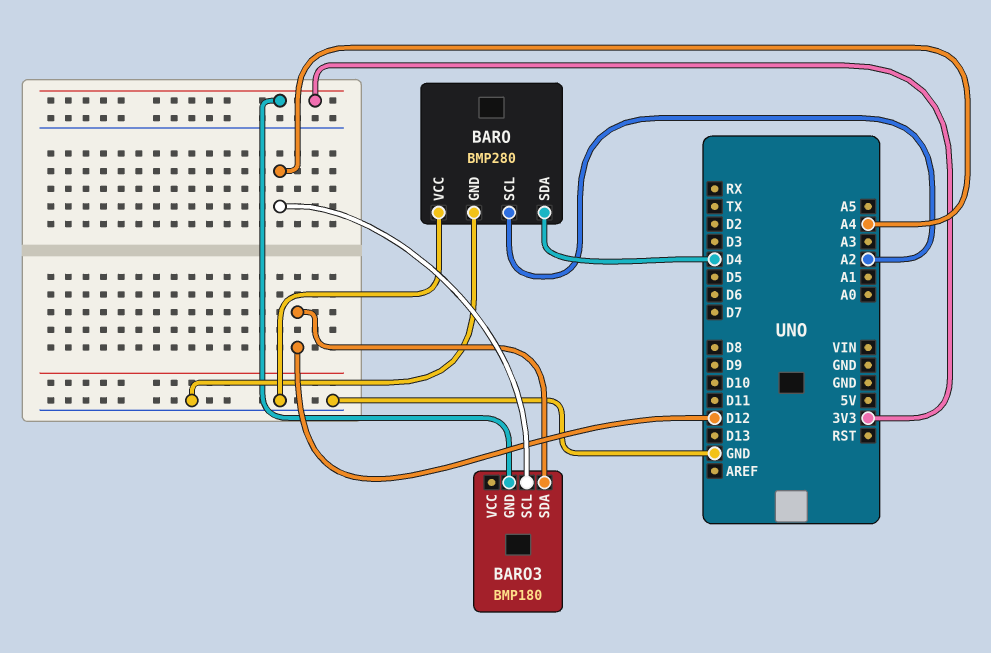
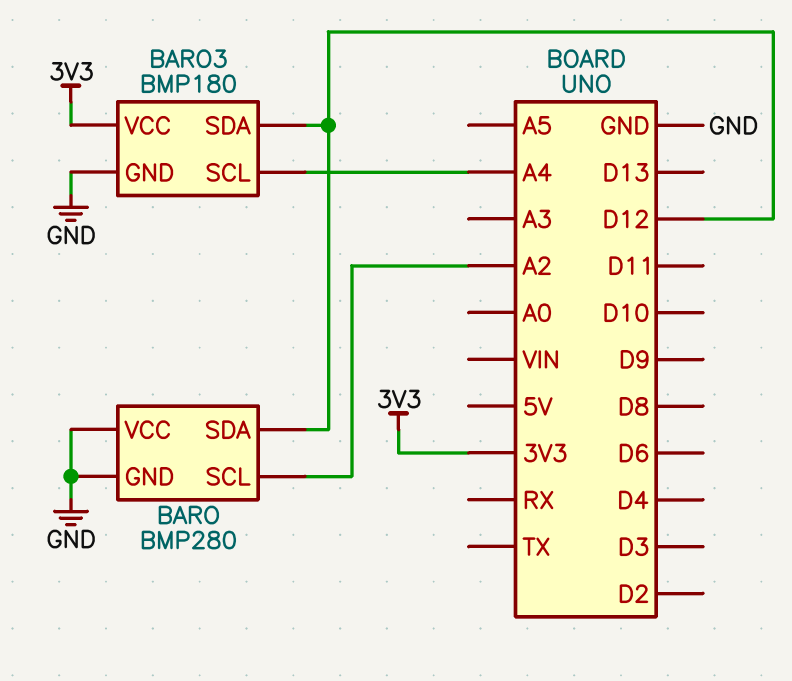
BARO pin SDA: D4 -> D12
BARO3 pin GND: 3V3 -> GND
BARO3 pin VCC: none -> 3V3

